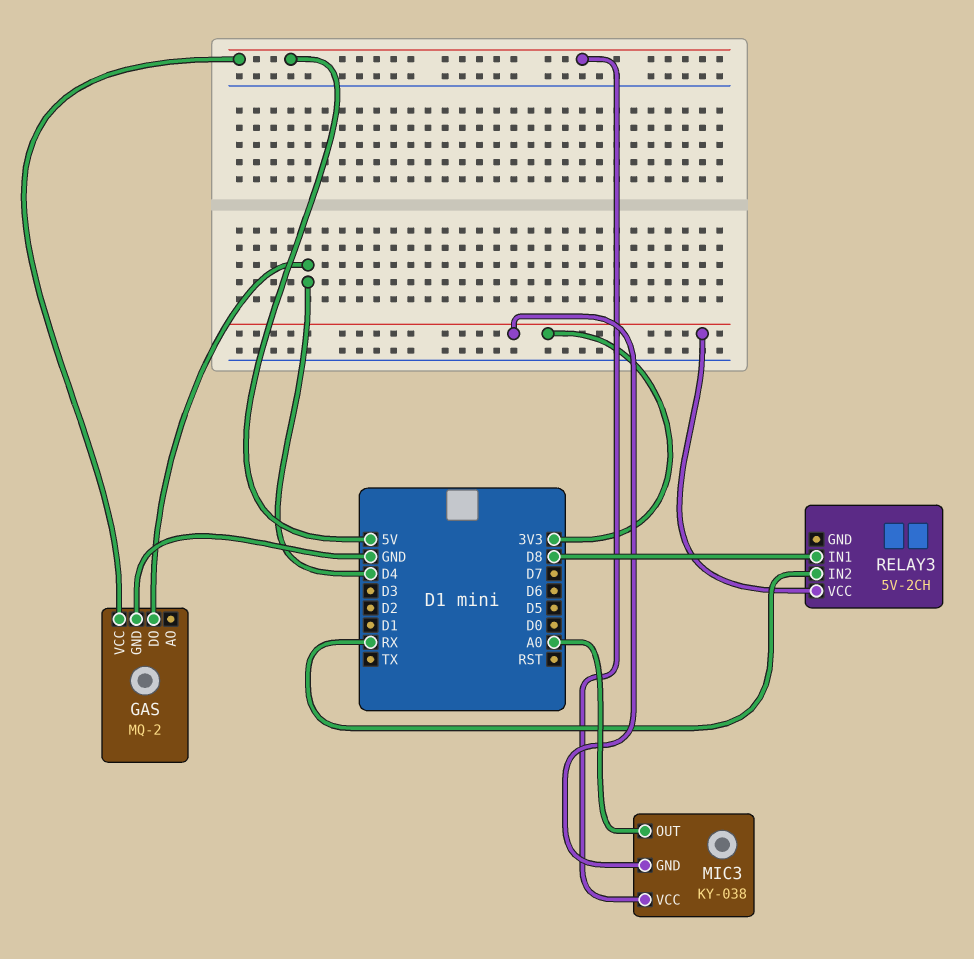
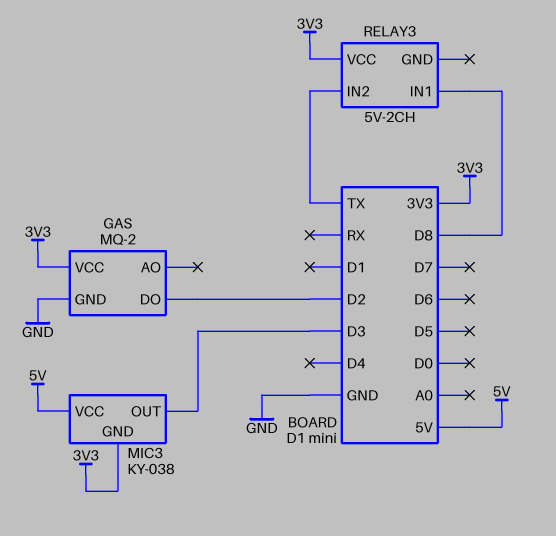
GAS pin DO: D4 -> D2
GAS pin VCC: 5V -> 3V3
MIC3 pin OUT: A0 -> D3
RELAY3 pin IN2: RX -> TX

